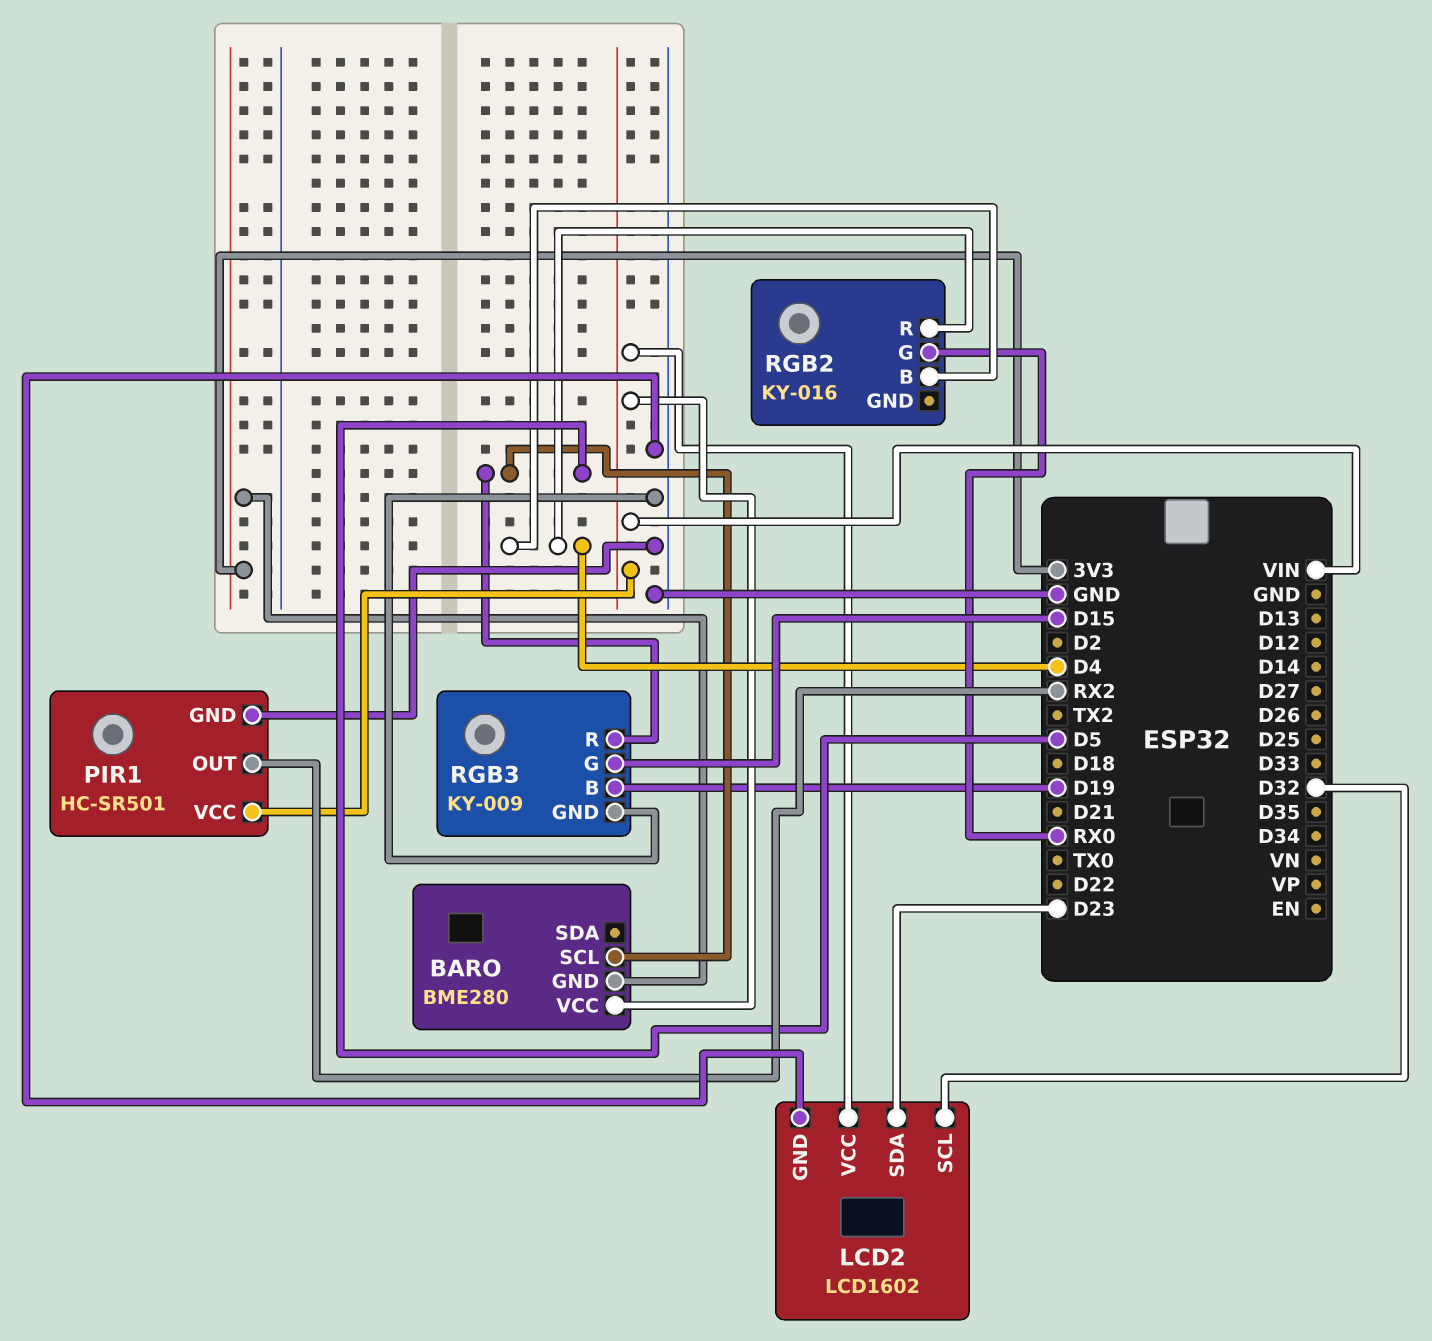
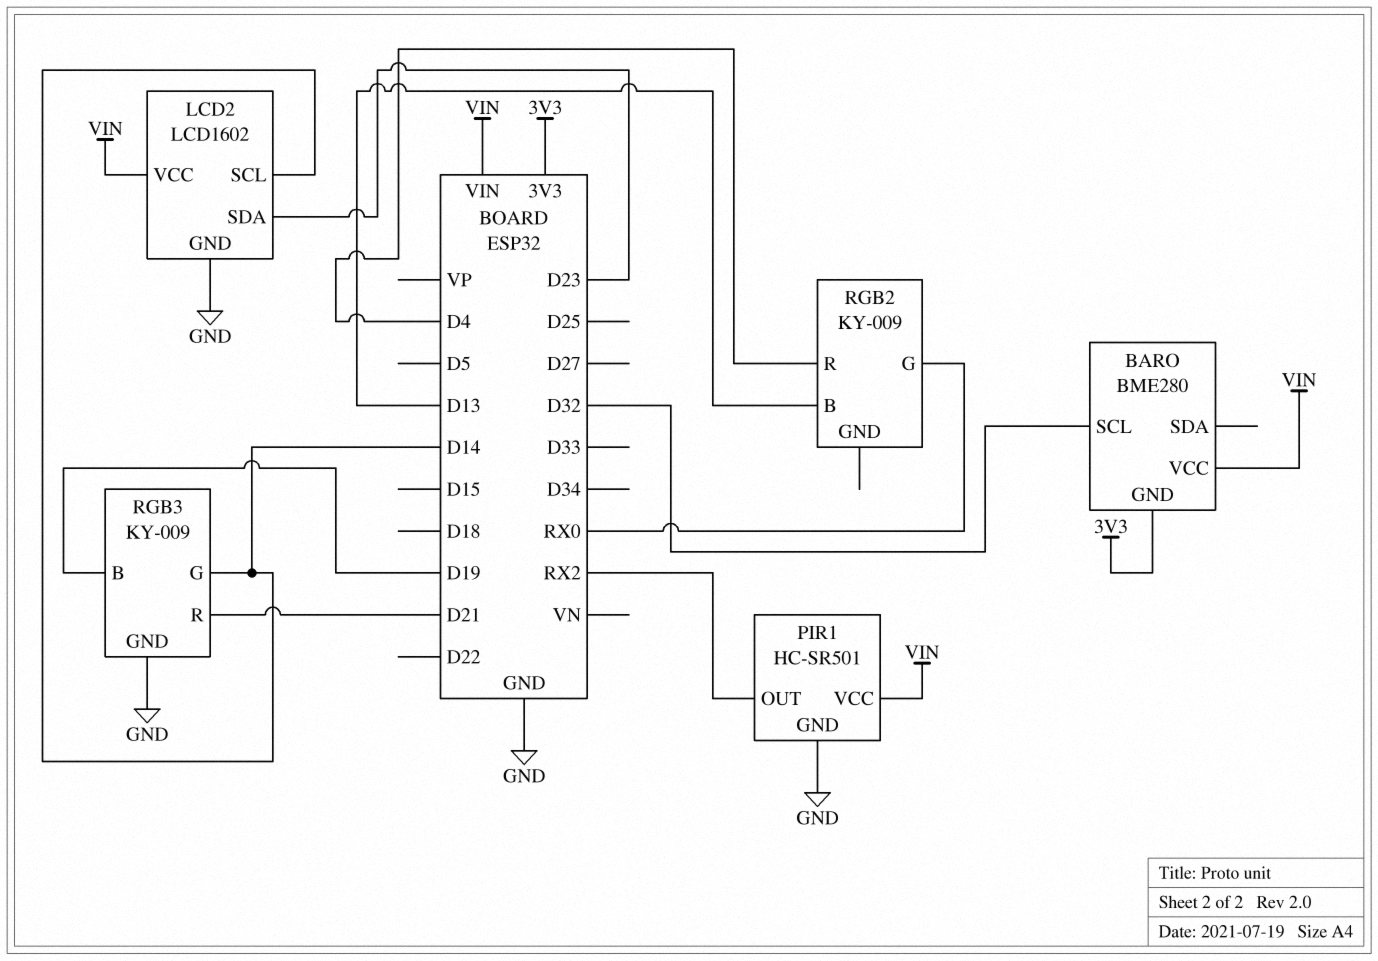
BARO pin SCL: D5 -> D32
LCD2 pin SCL: D32 -> D14
RGB2: KY-016 -> KY-009
RGB2 pin B: D4 -> D13
RGB3 pin G: D15 -> D14
RGB3 pin R: D5 -> D21

